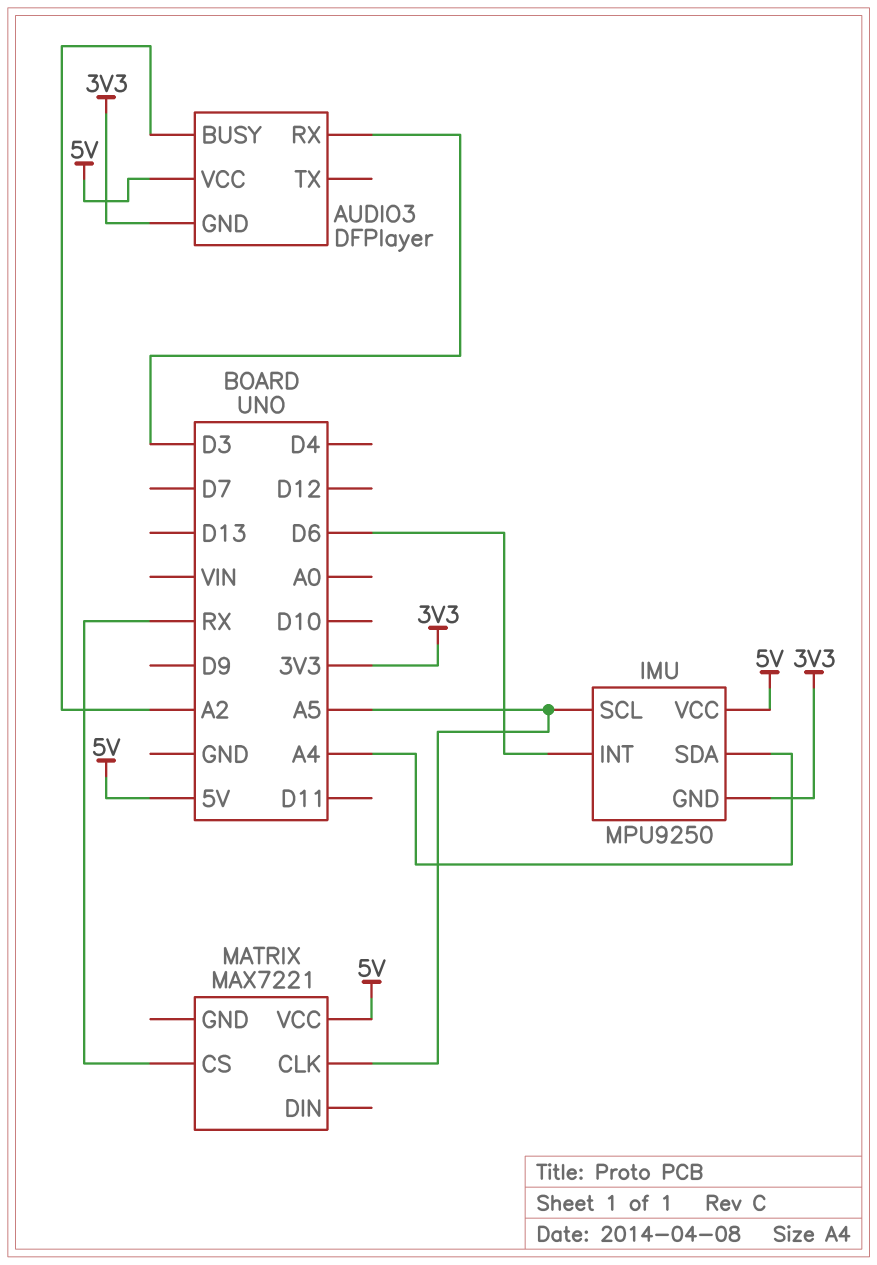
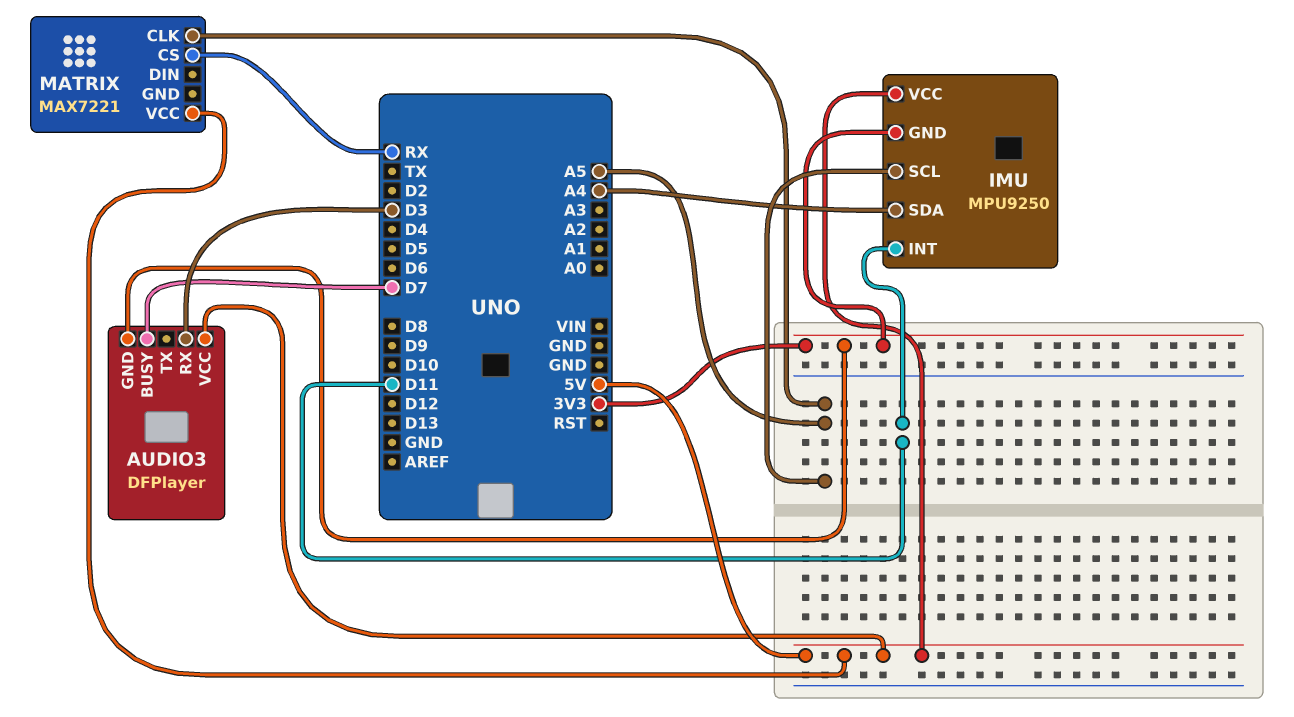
AUDIO3 pin BUSY: A2 -> D7
IMU pin INT: D6 -> D11

